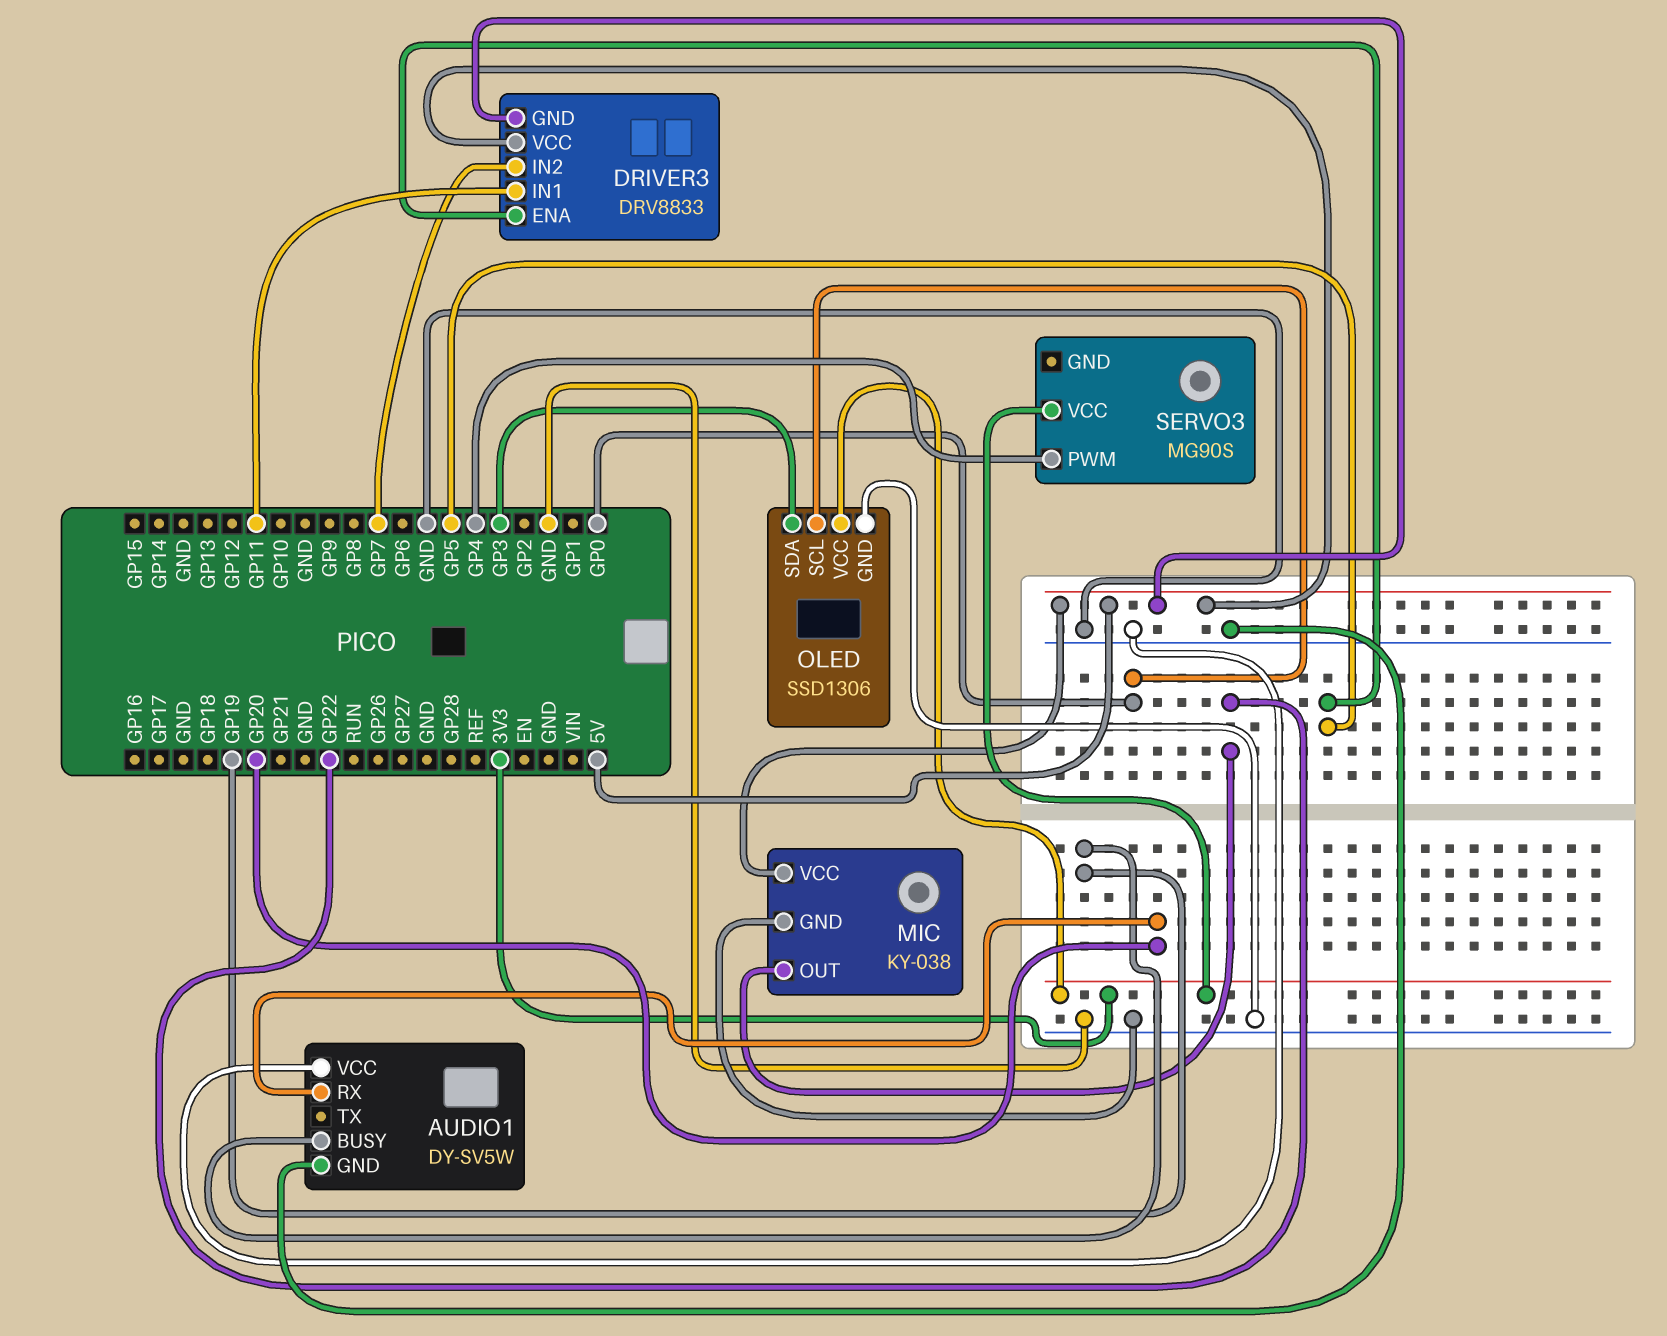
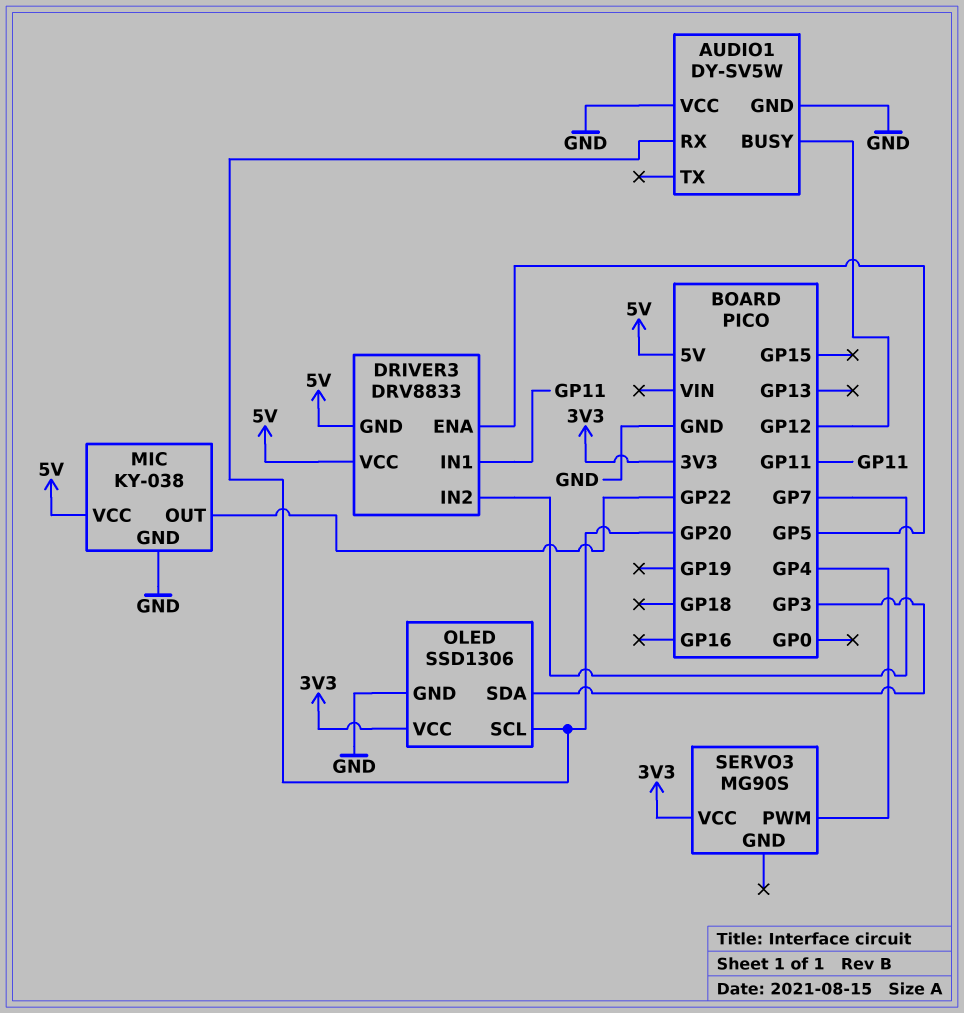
AUDIO1 pin BUSY: GP19 -> GP12
OLED pin SCL: GP0 -> GP20

